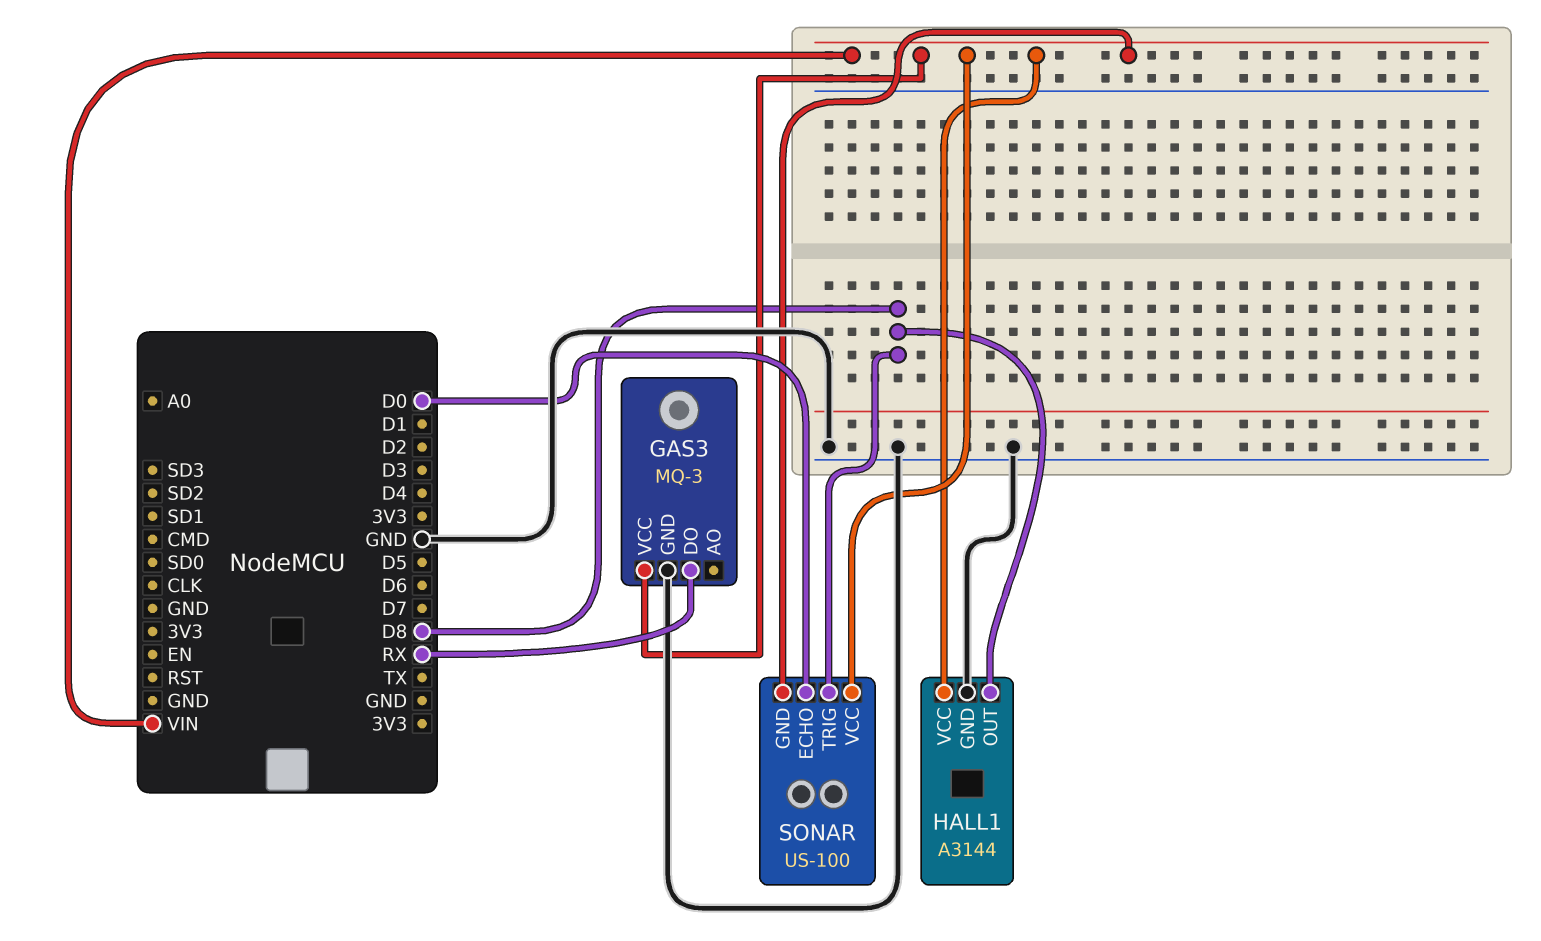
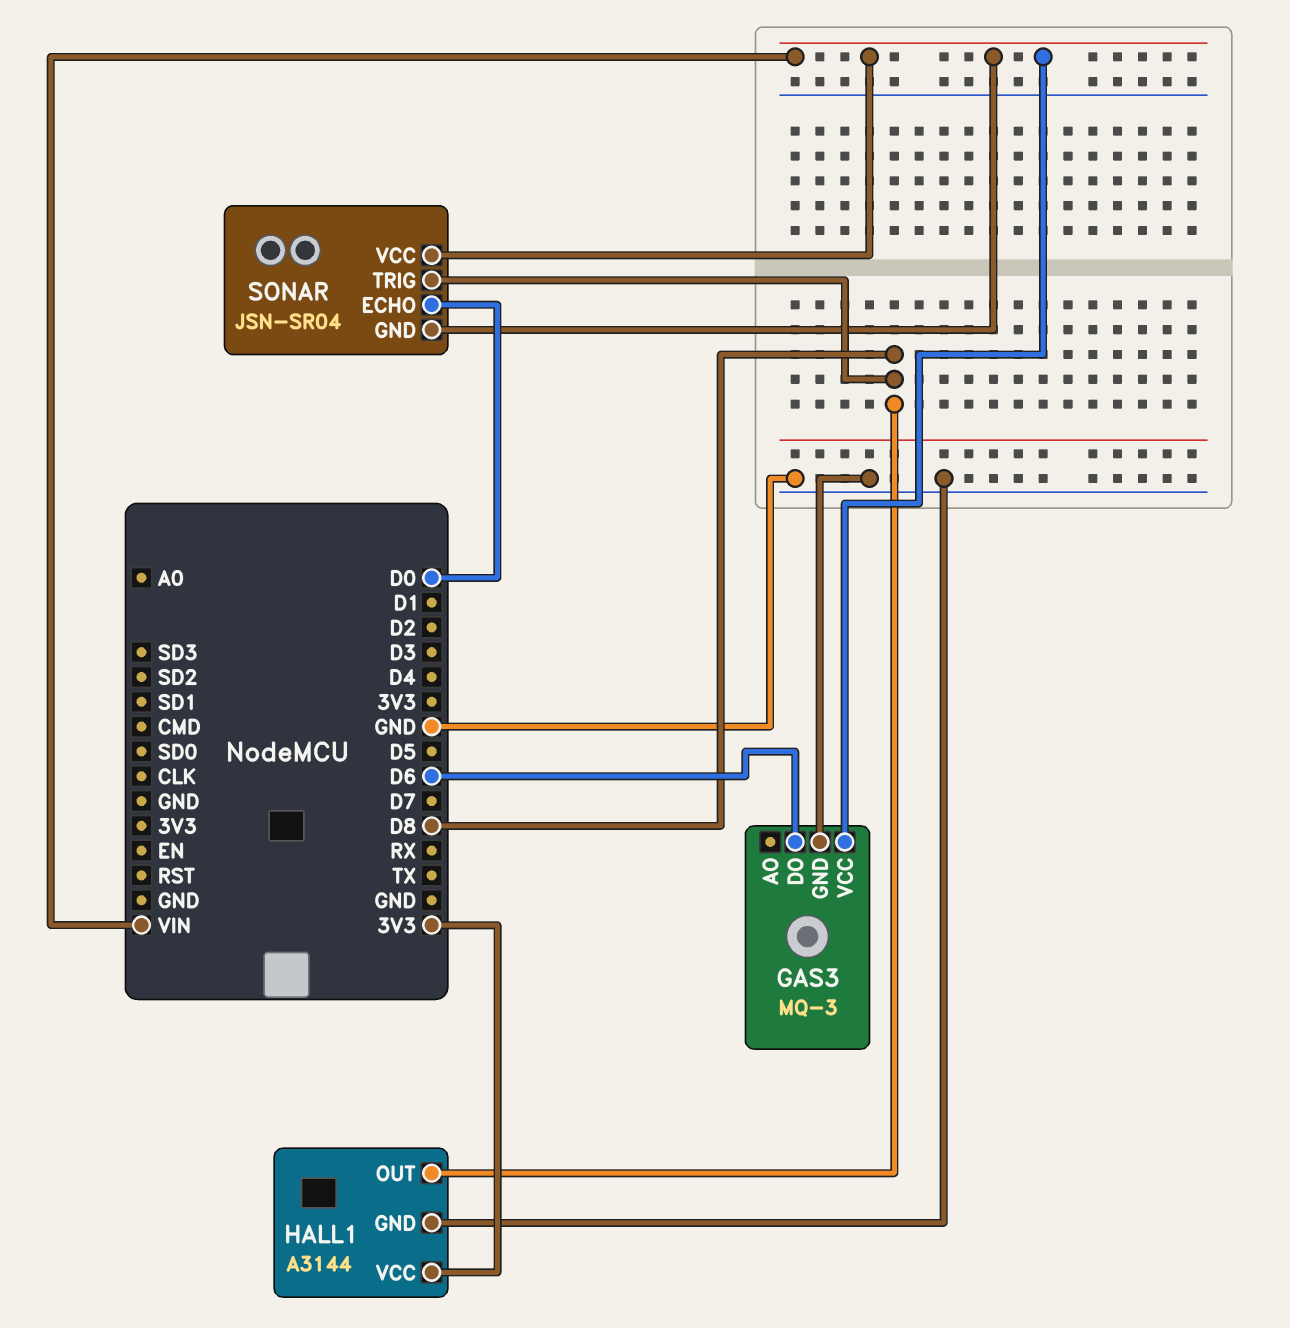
GAS3 pin DO: RX -> D6
HALL1 pin VCC: VIN -> 3V3
SONAR: US-100 -> JSN-SR04

